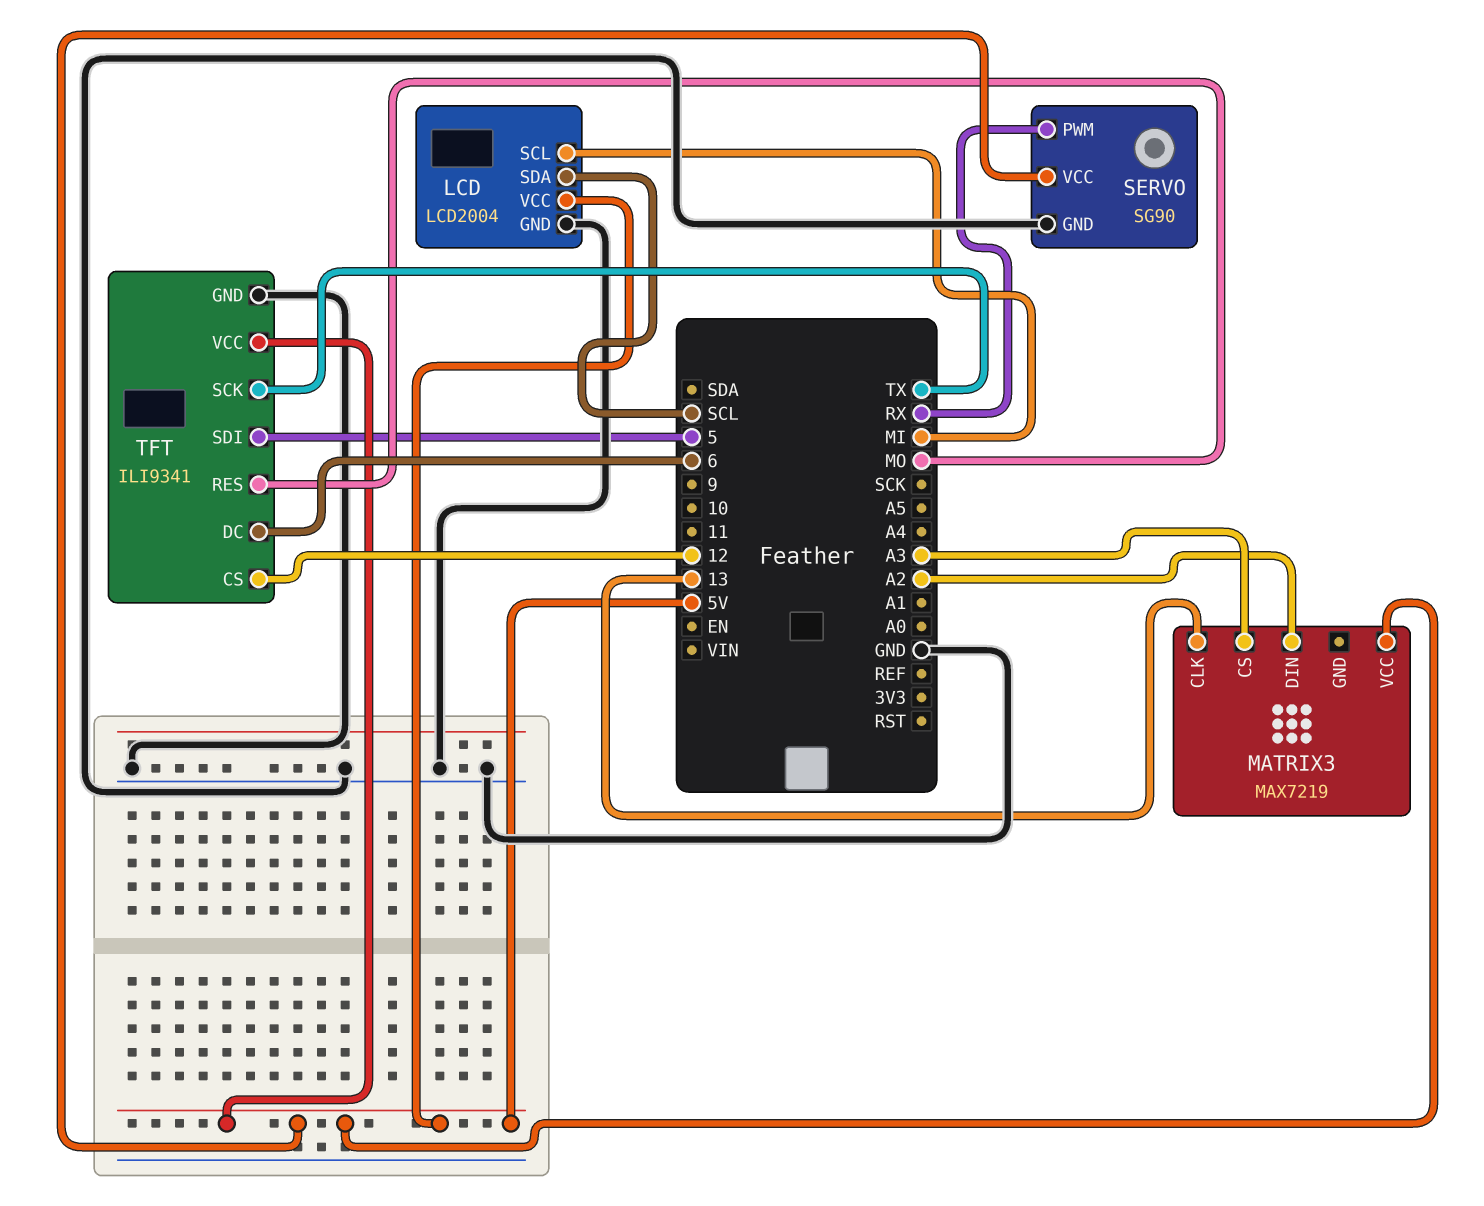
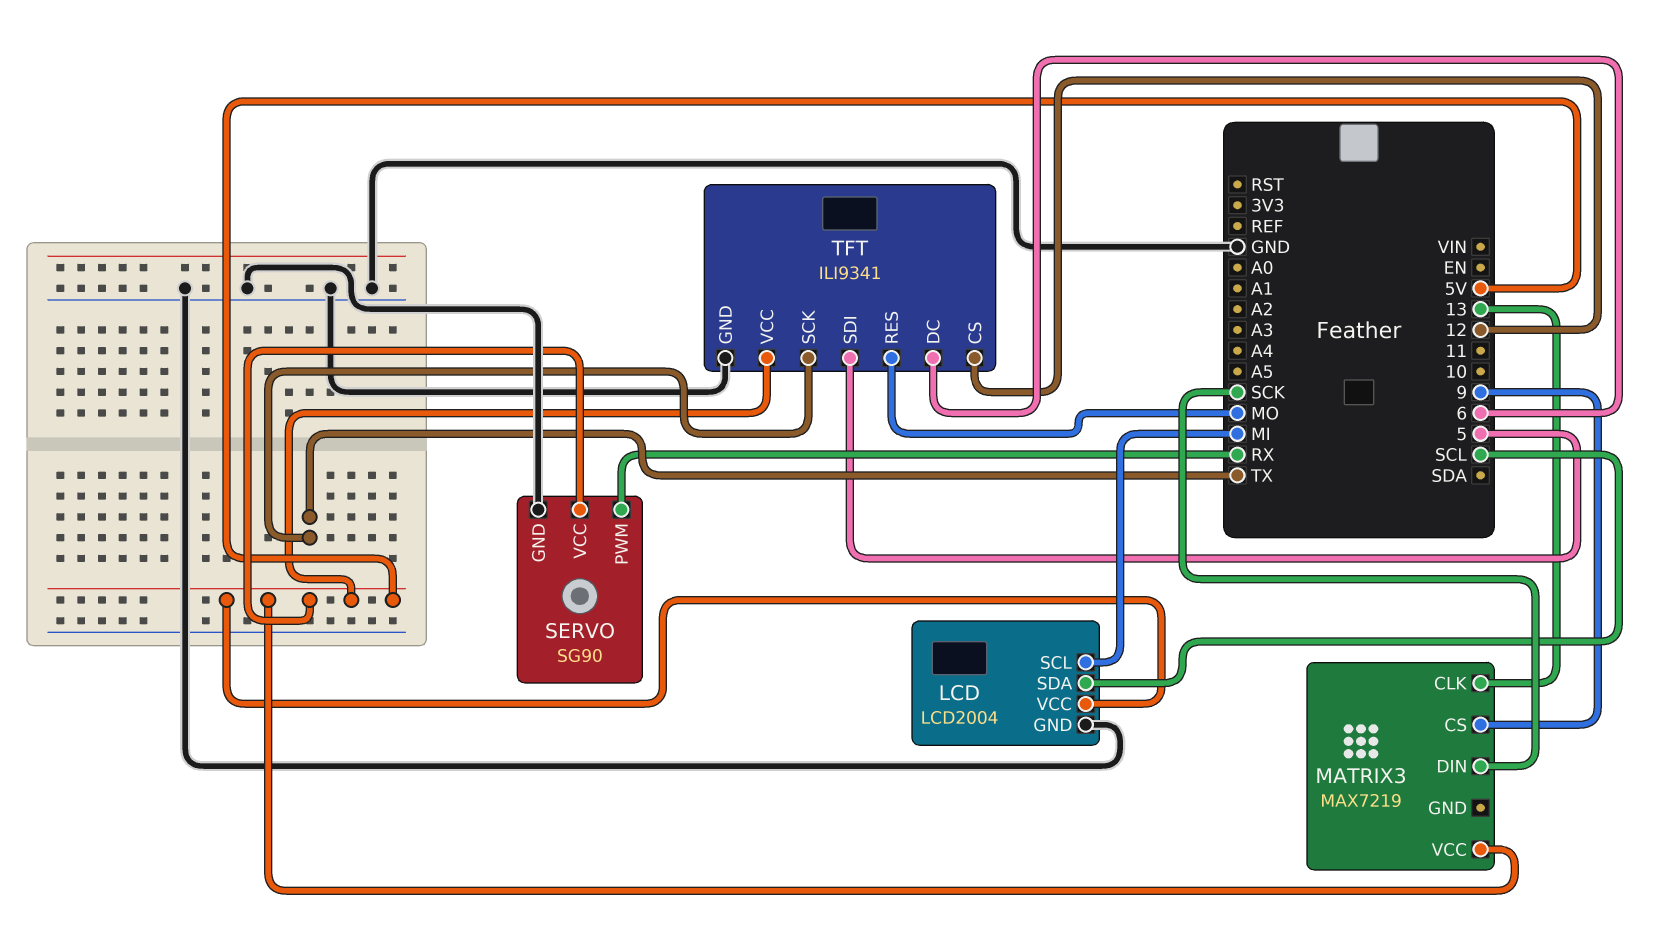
MATRIX3 pin CS: A3 -> 9
MATRIX3 pin DIN: A2 -> SCK

